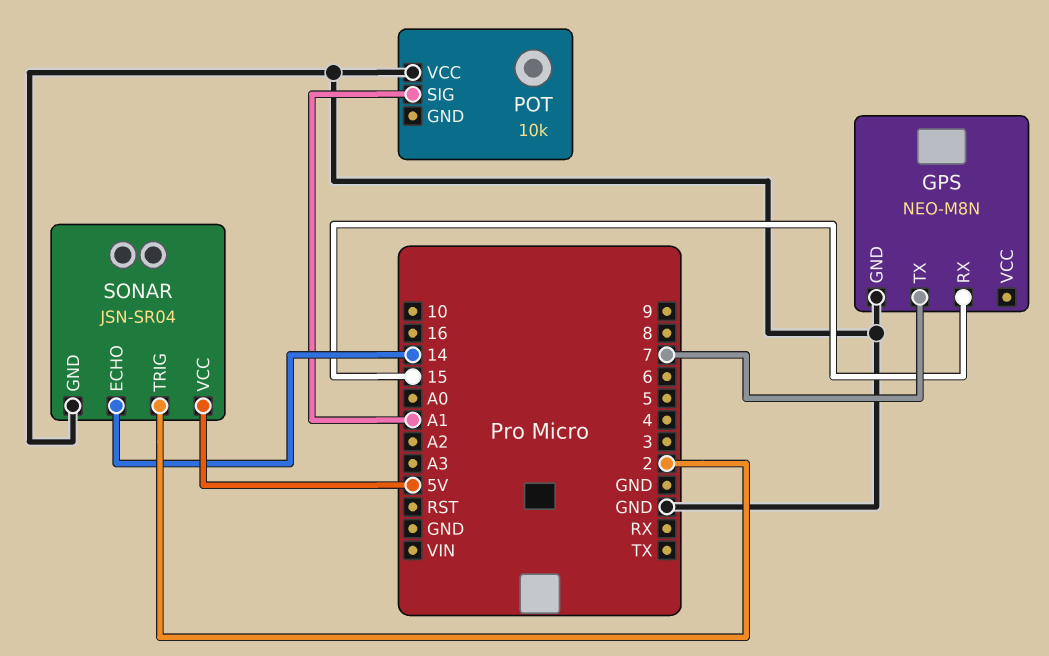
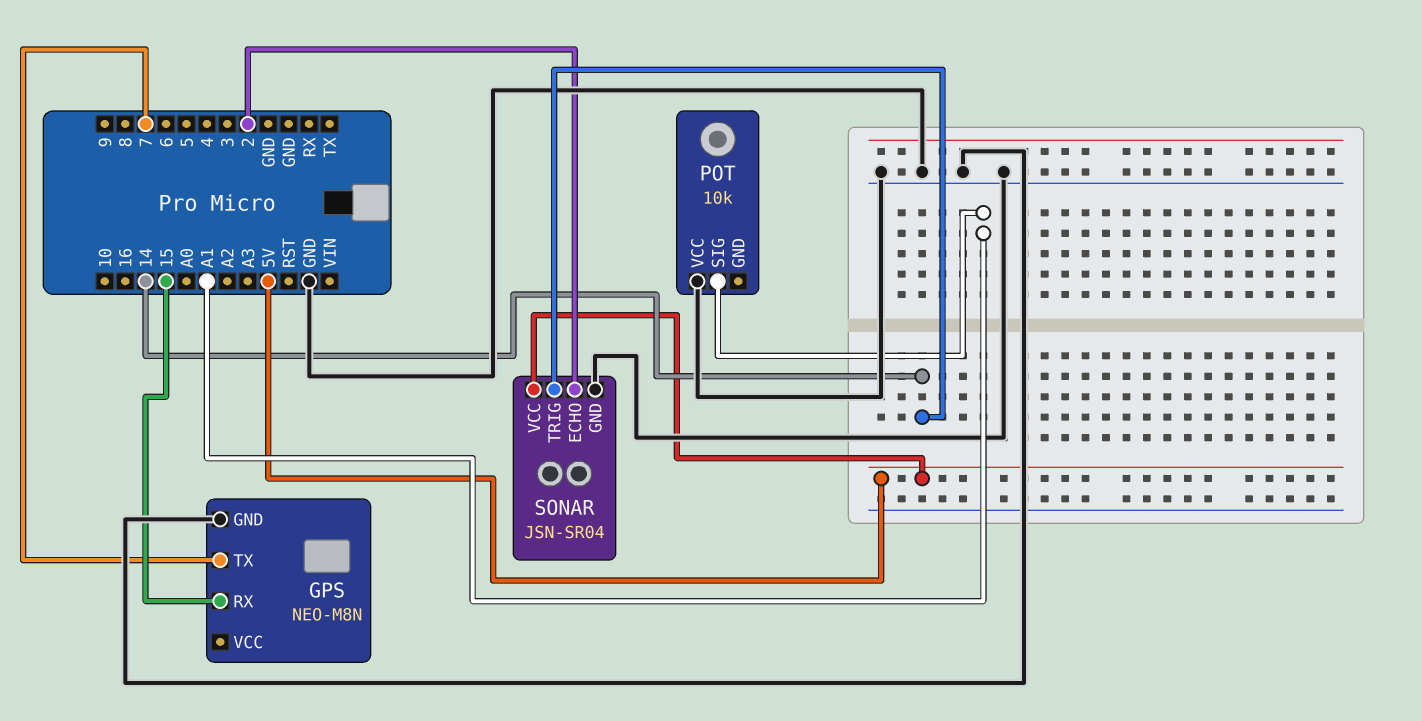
SONAR pin ECHO: 14 -> 2
SONAR pin TRIG: 2 -> 14

